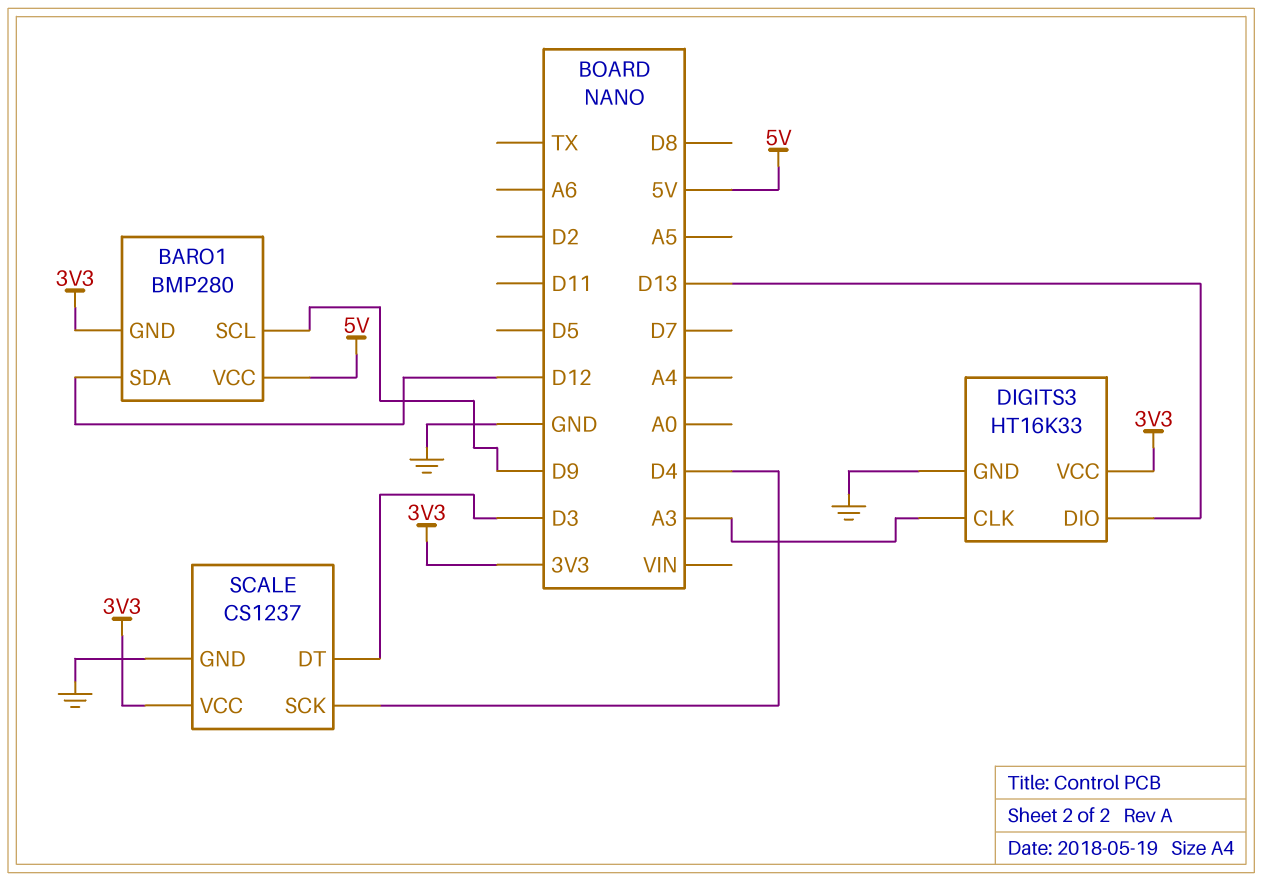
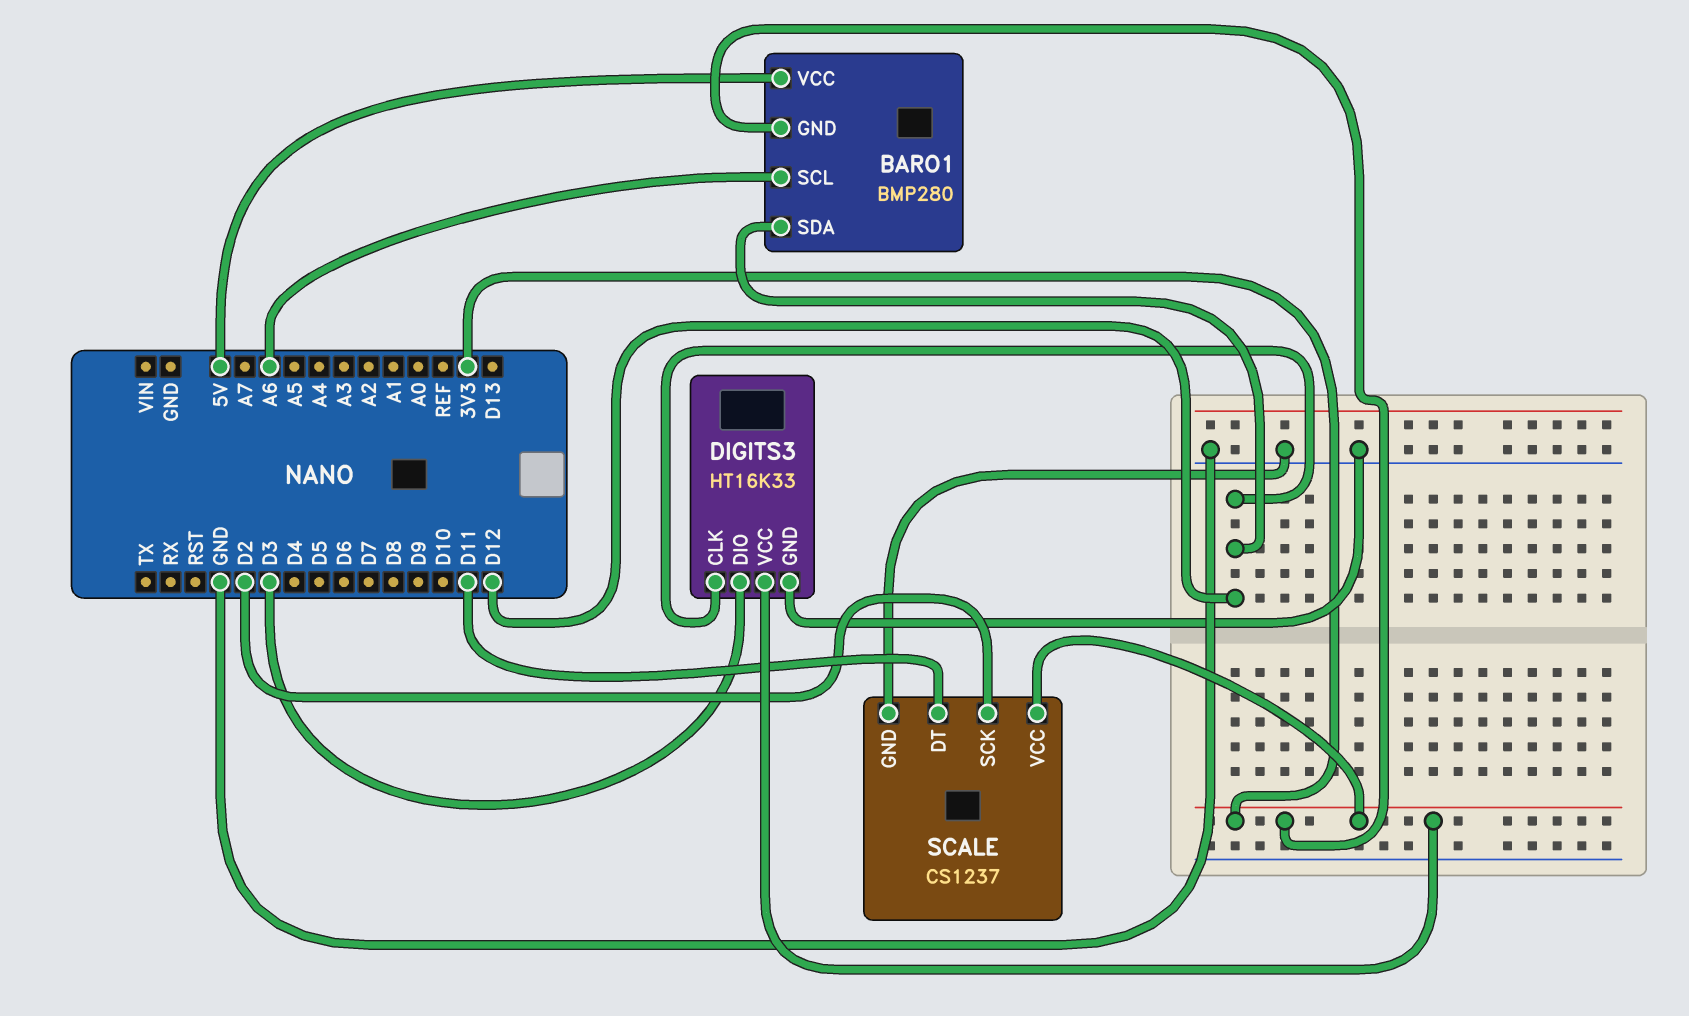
BARO1 pin SCL: D9 -> A6
DIGITS3 pin CLK: A3 -> D12
DIGITS3 pin DIO: D13 -> D3
SCALE pin DT: D3 -> D11
SCALE pin SCK: D4 -> D2

